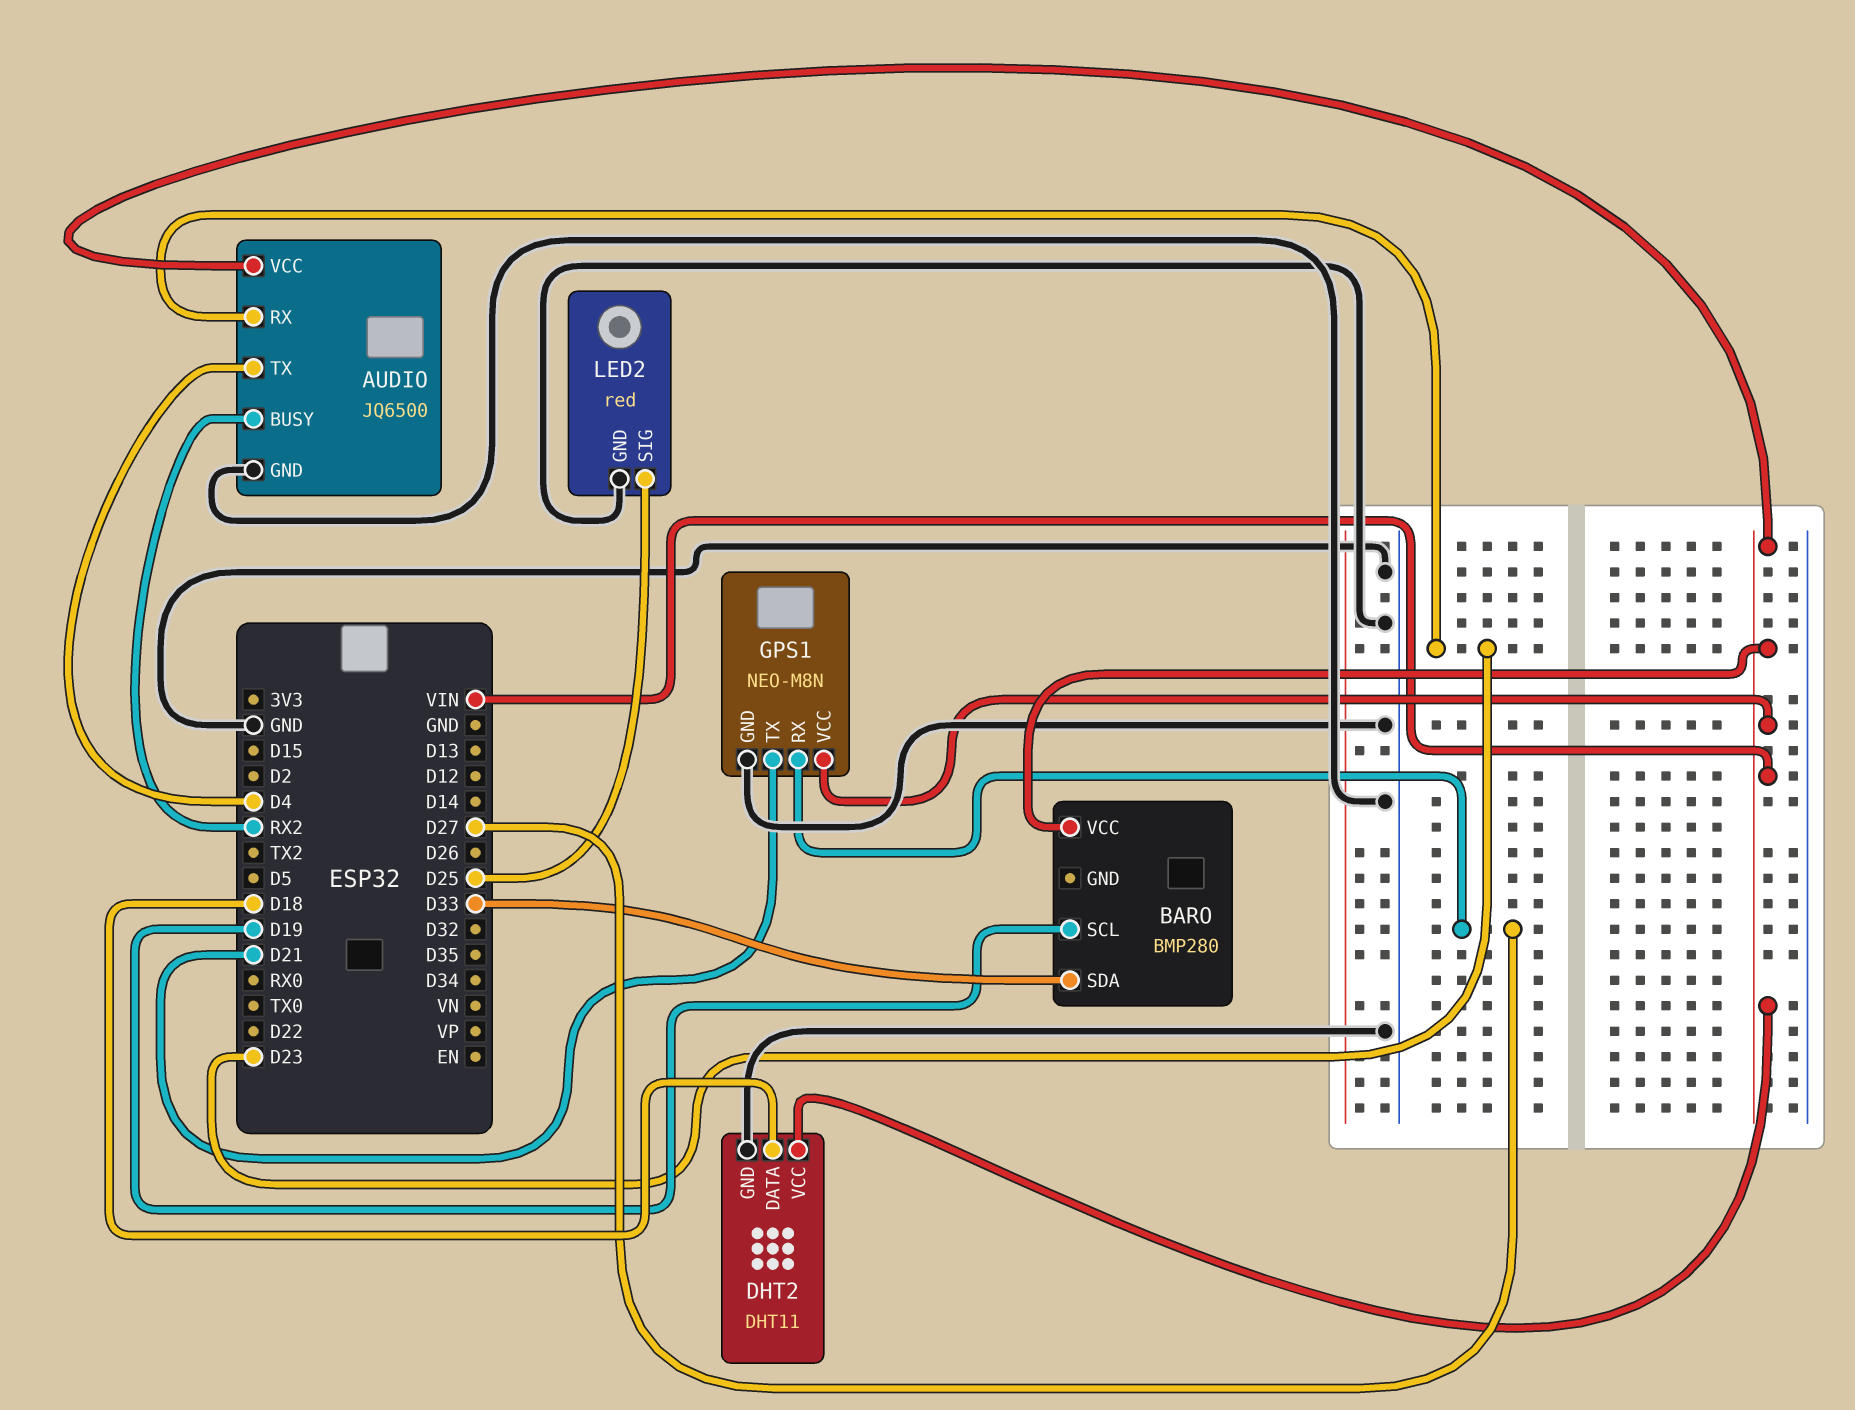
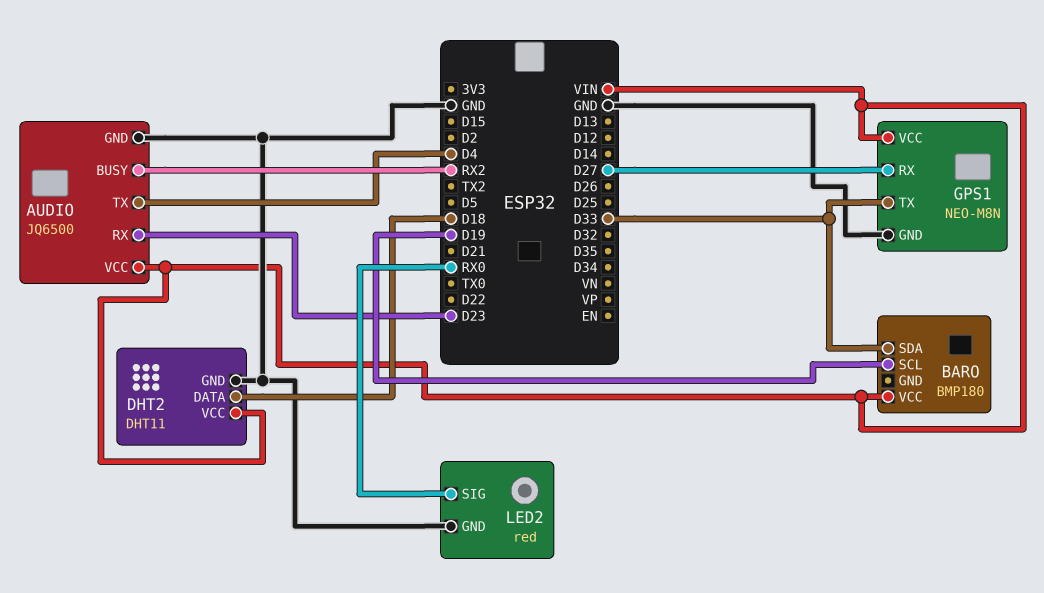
BARO: BMP280 -> BMP180
GPS1 pin TX: D21 -> D33
LED2 pin SIG: D25 -> RX0

